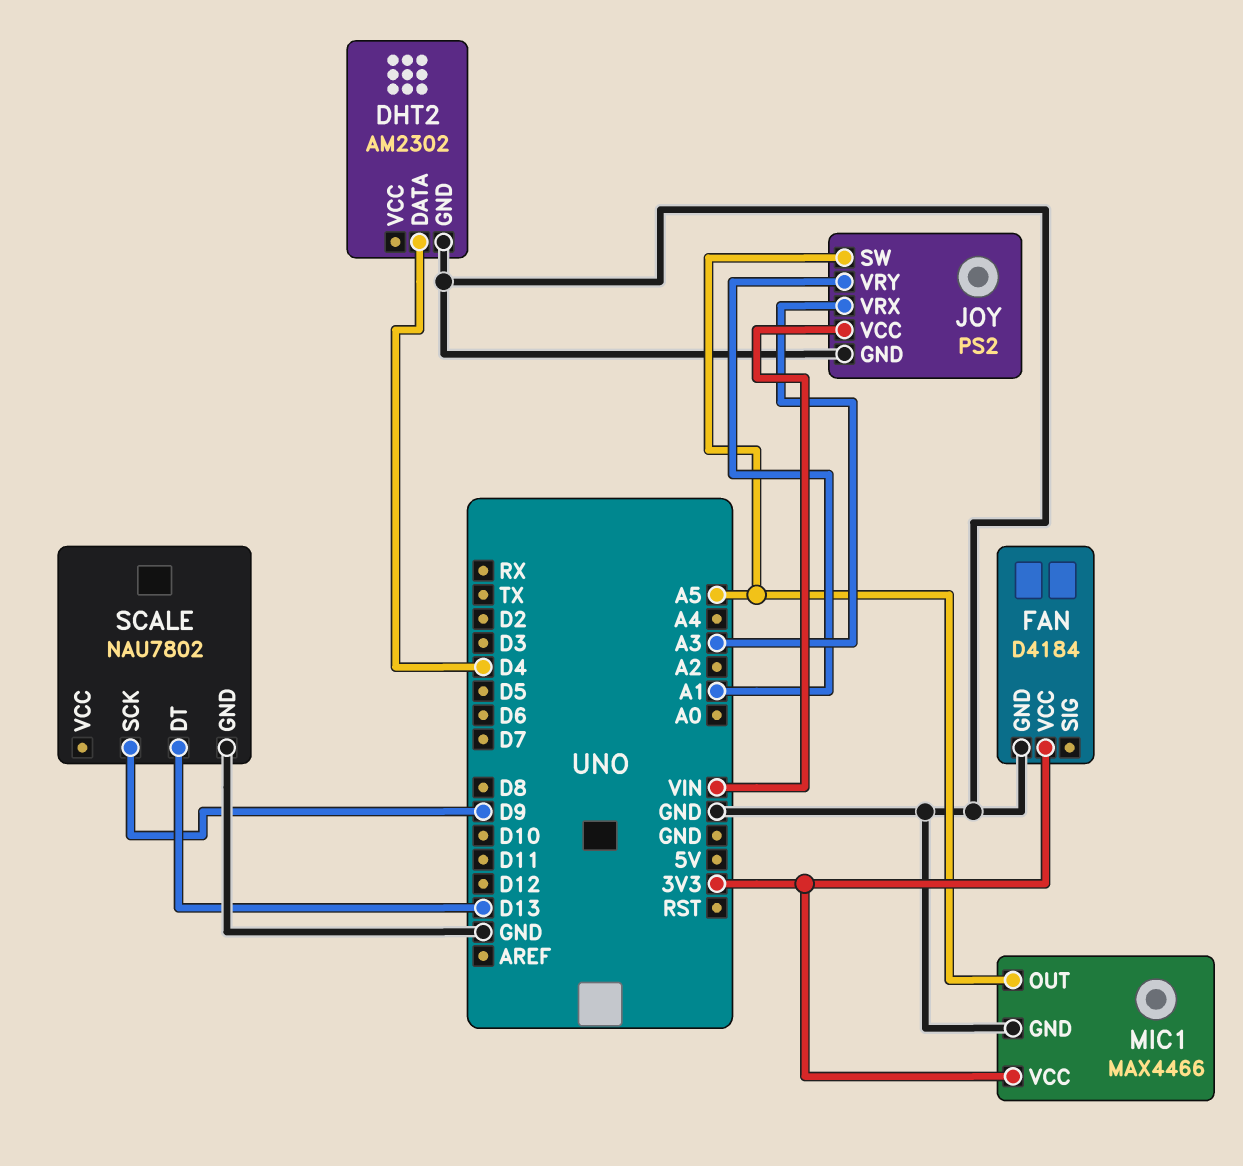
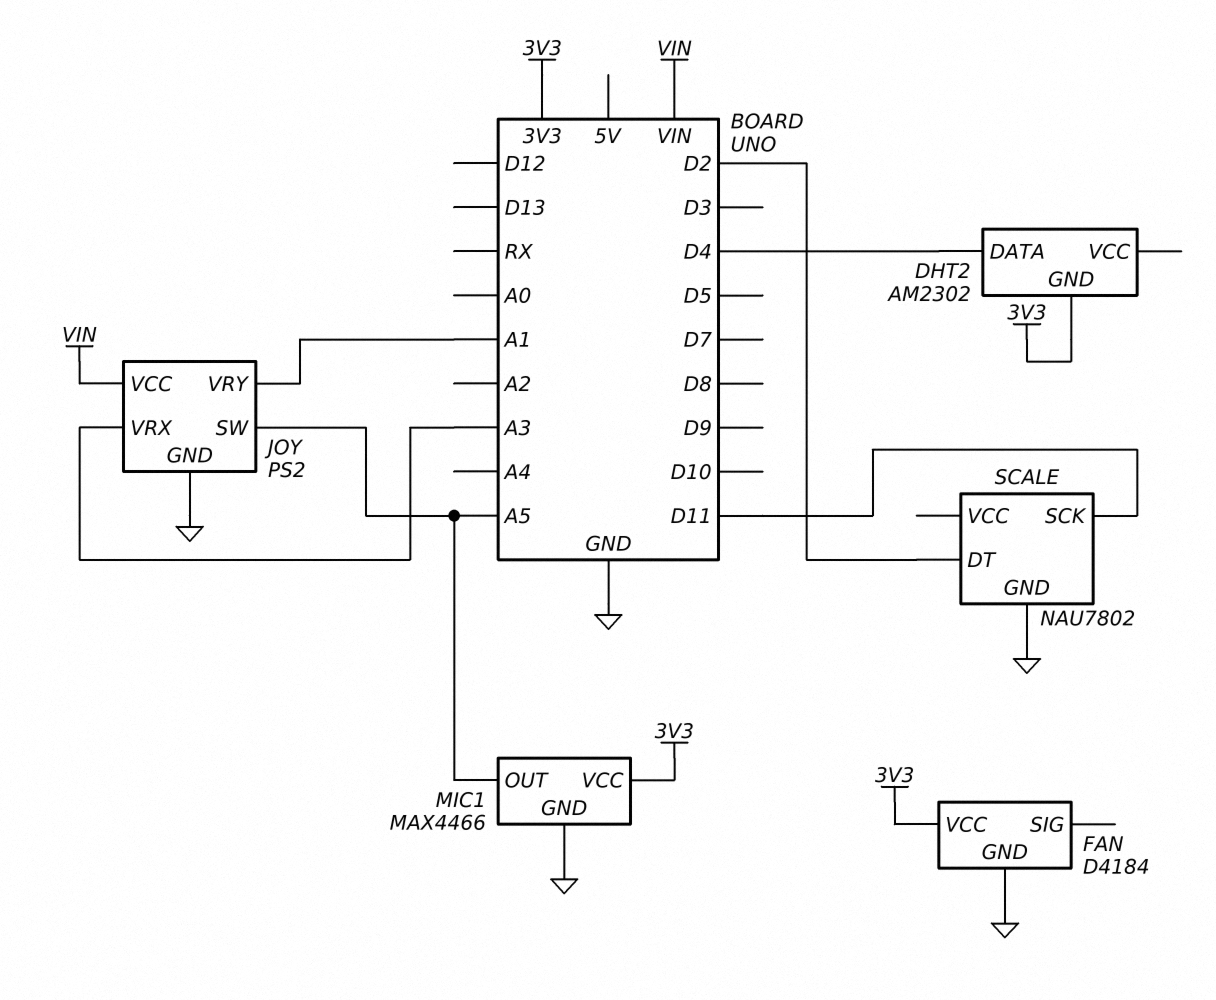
DHT2 pin GND: GND -> 3V3
SCALE pin DT: D13 -> D2
SCALE pin SCK: D9 -> D11

